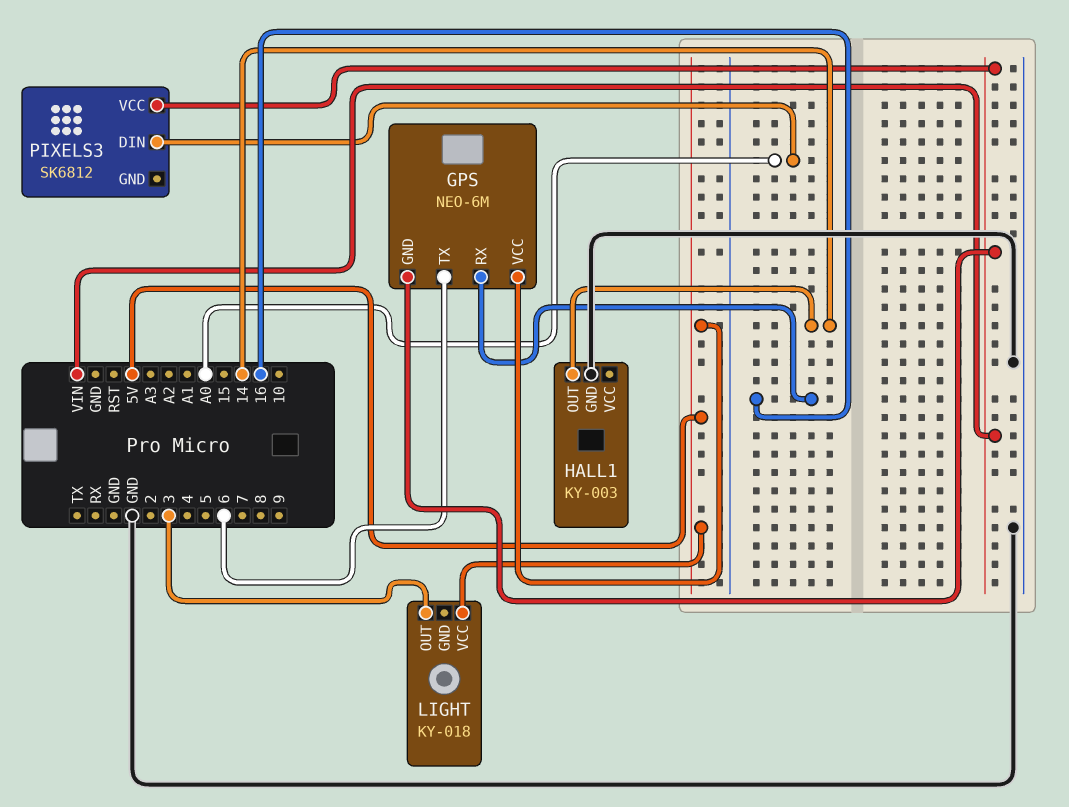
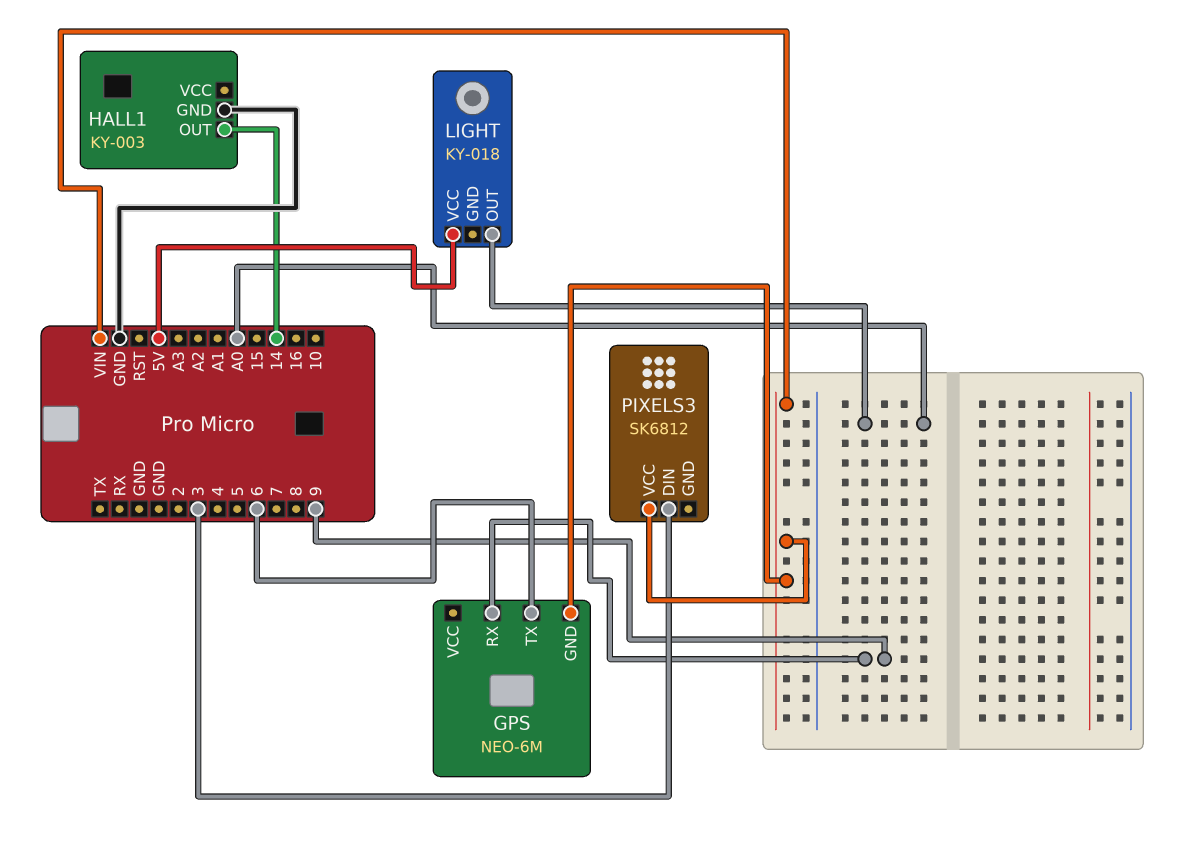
GPS pin RX: 16 -> 9
GPS pin VCC: 5V -> none
LIGHT pin OUT: 3 -> A0
PIXELS3 pin DIN: A0 -> 3

